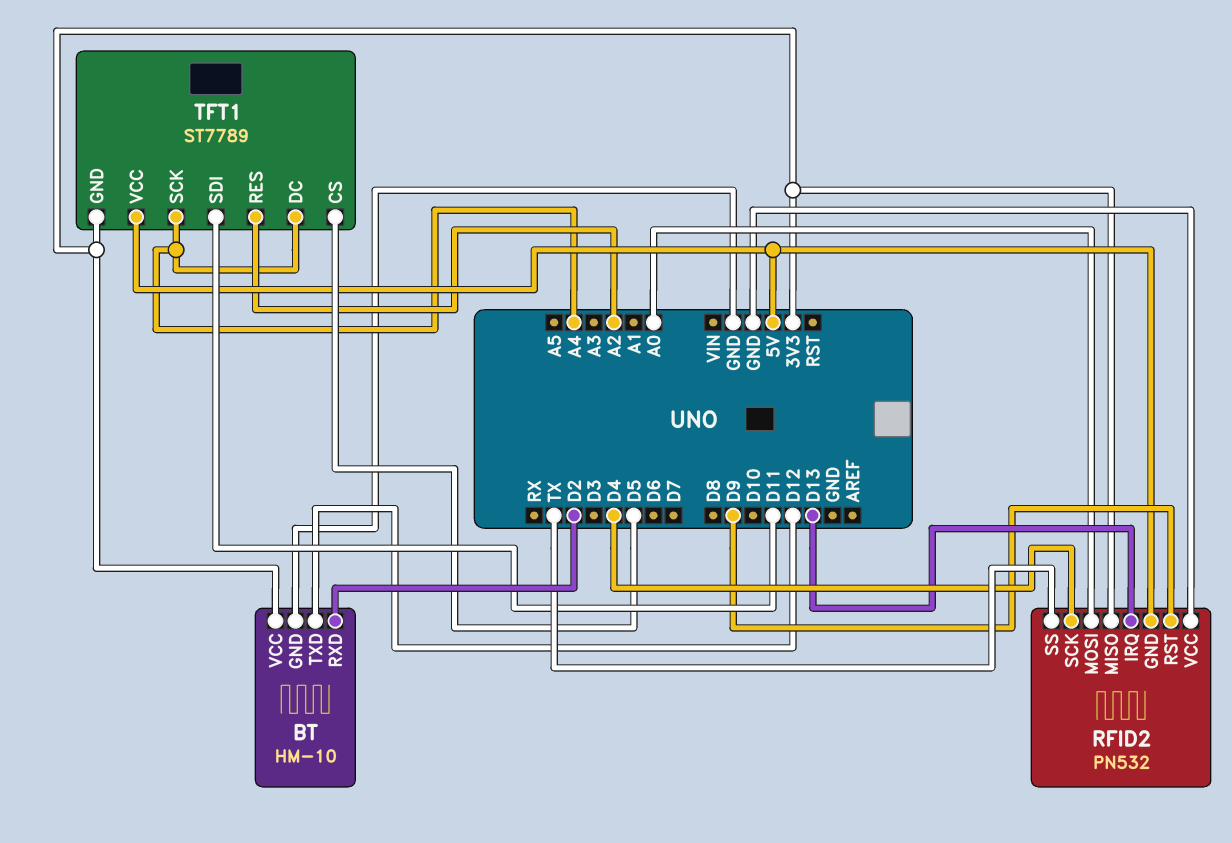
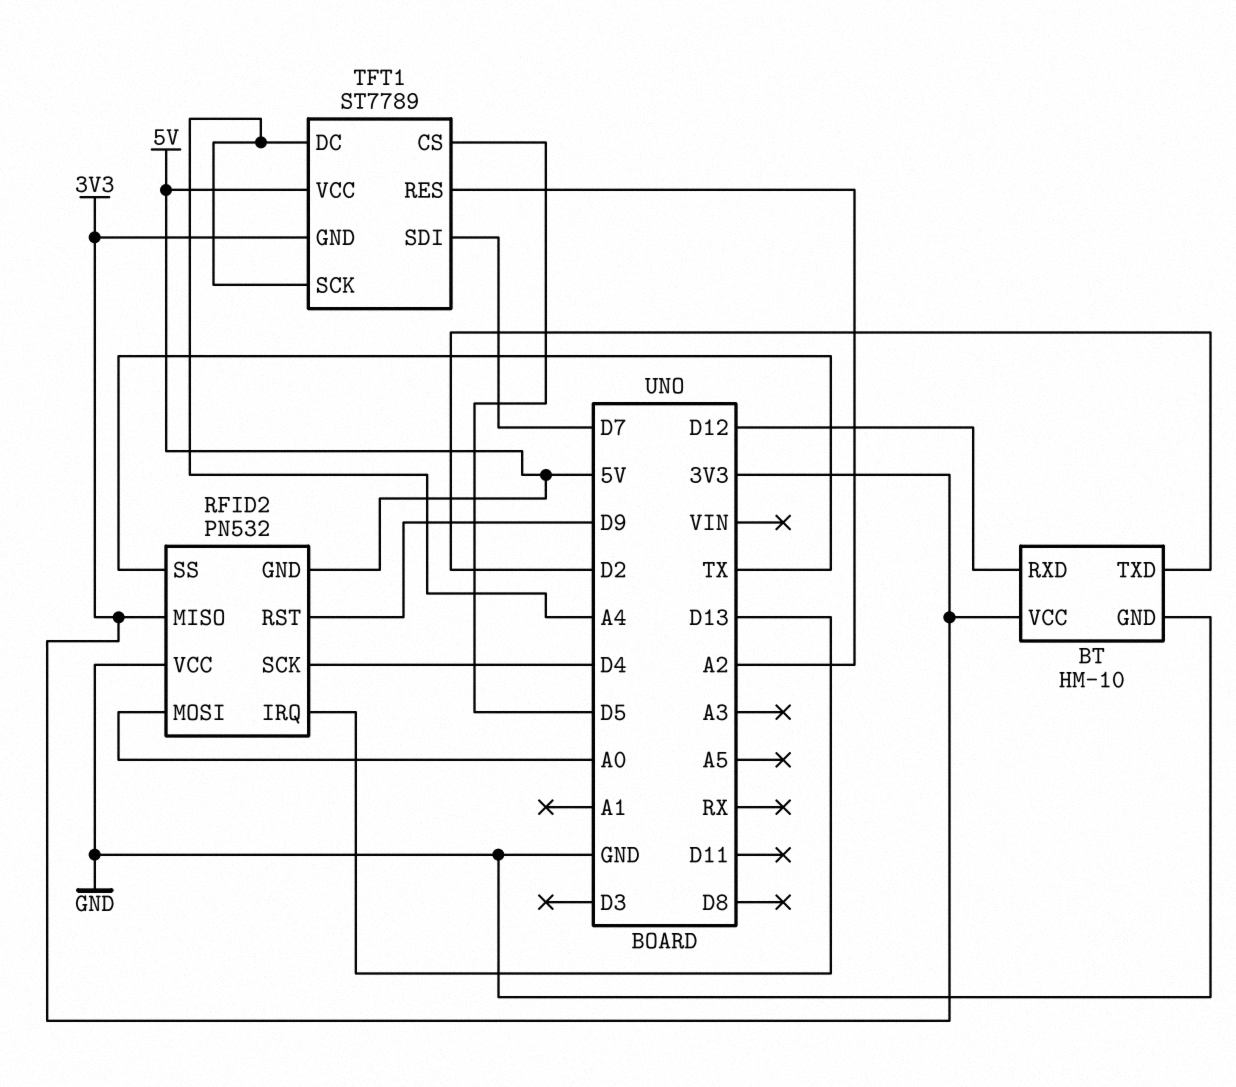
BT pin RXD: D2 -> D12
BT pin TXD: D12 -> D2
TFT1 pin SDI: D11 -> D7

